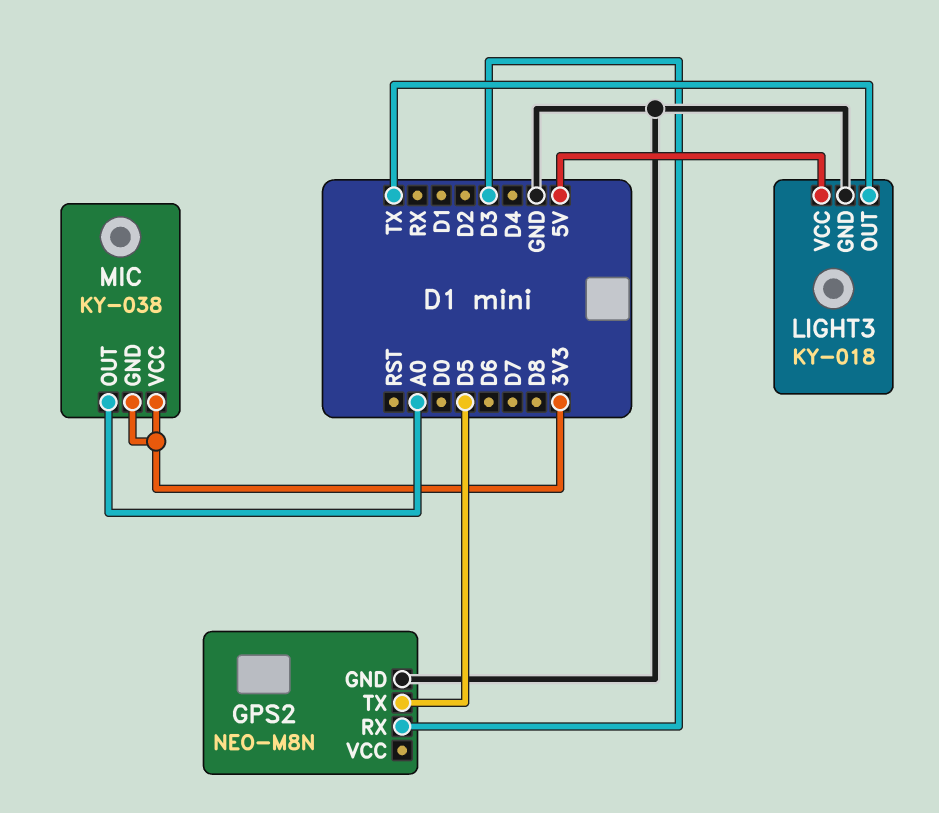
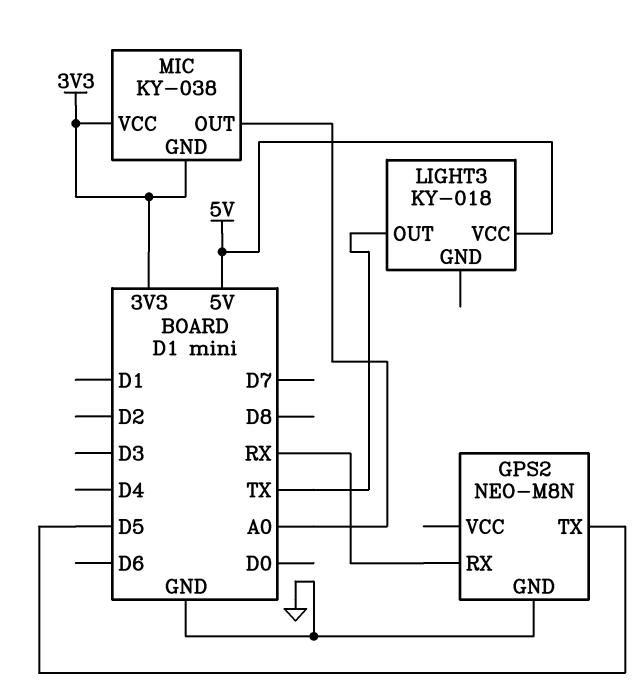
GPS2 pin RX: D3 -> RX
LIGHT3 pin GND: GND -> none

